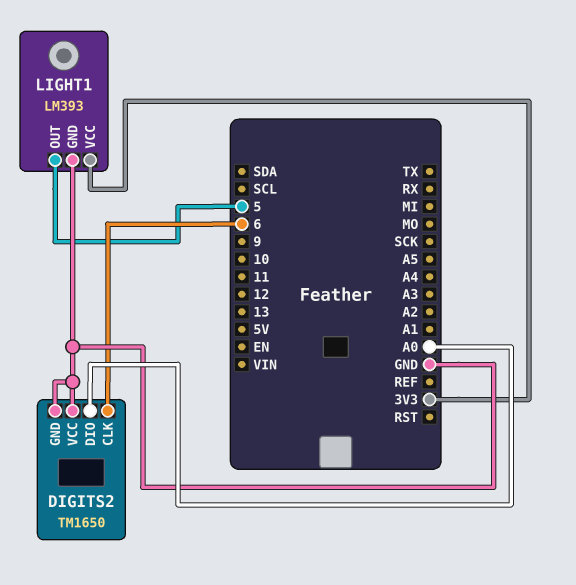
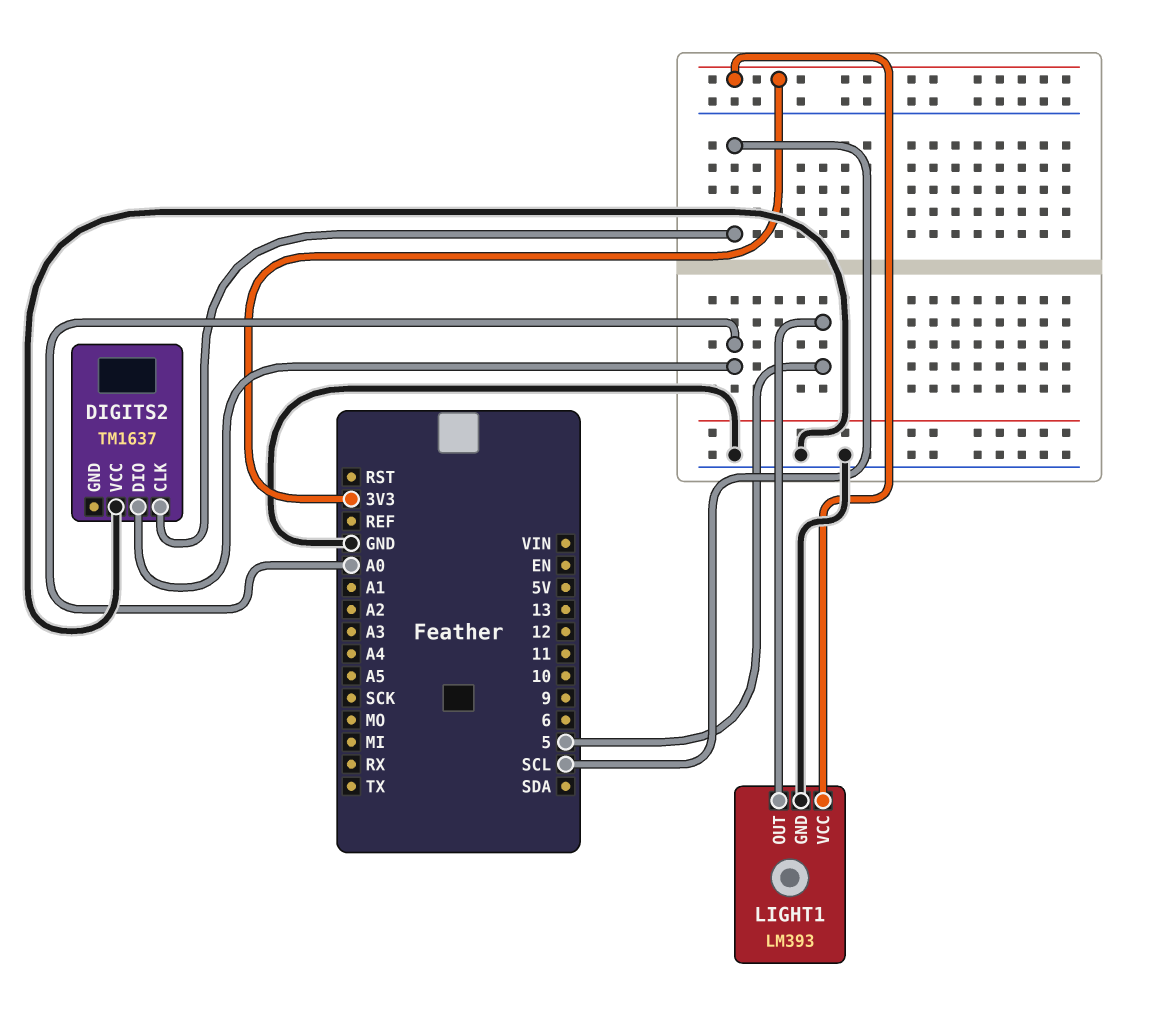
DIGITS2: TM1650 -> TM1637
DIGITS2 pin CLK: 6 -> SCL
DIGITS2 pin GND: GND -> none

